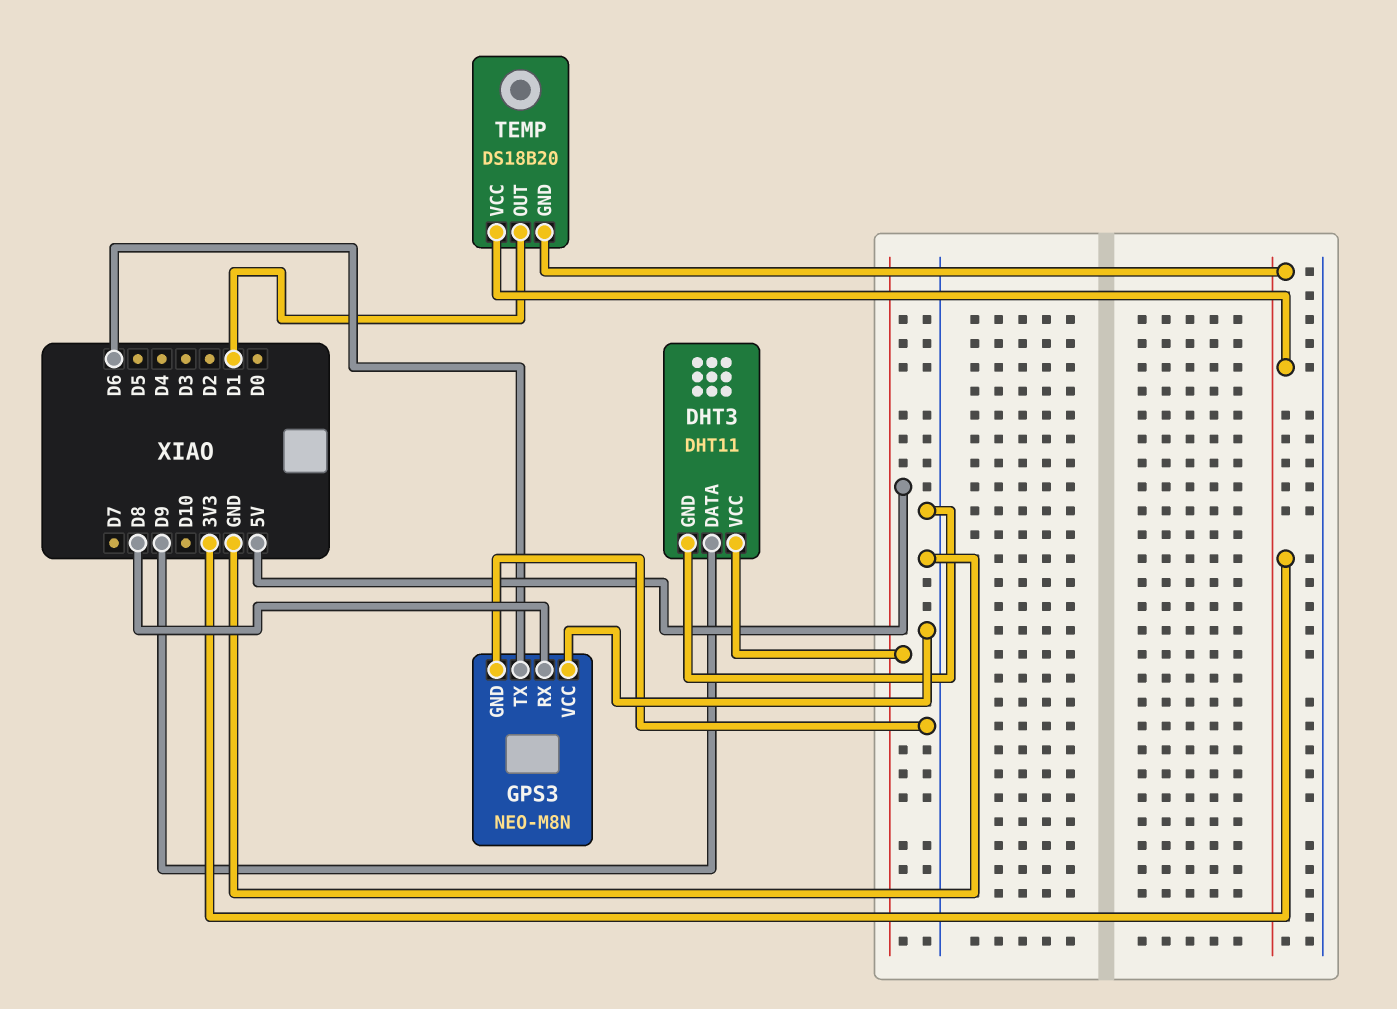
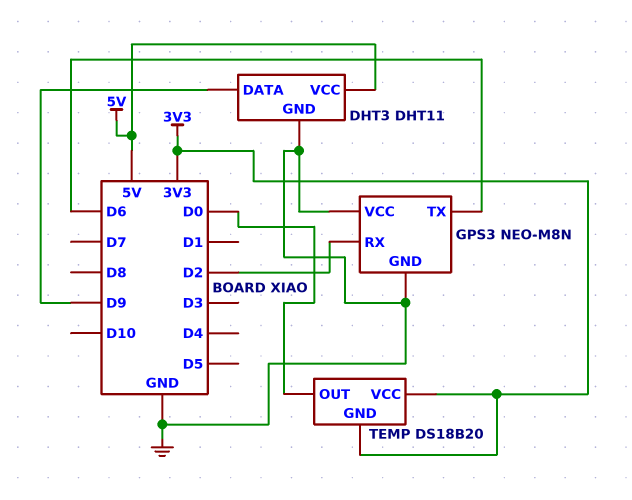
GPS3 pin RX: D8 -> D2
TEMP pin OUT: D1 -> D0

